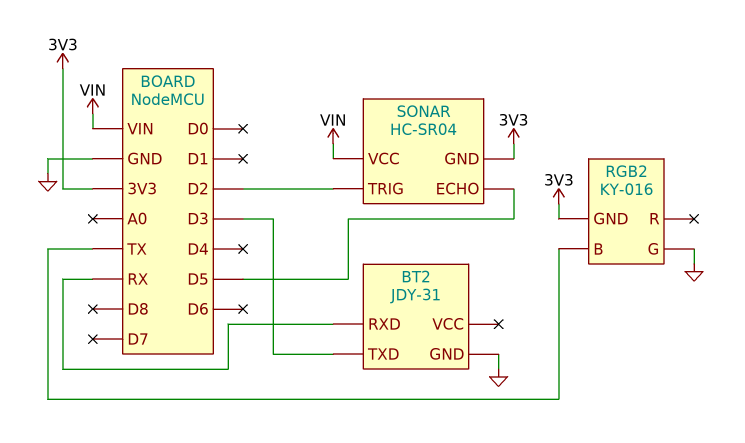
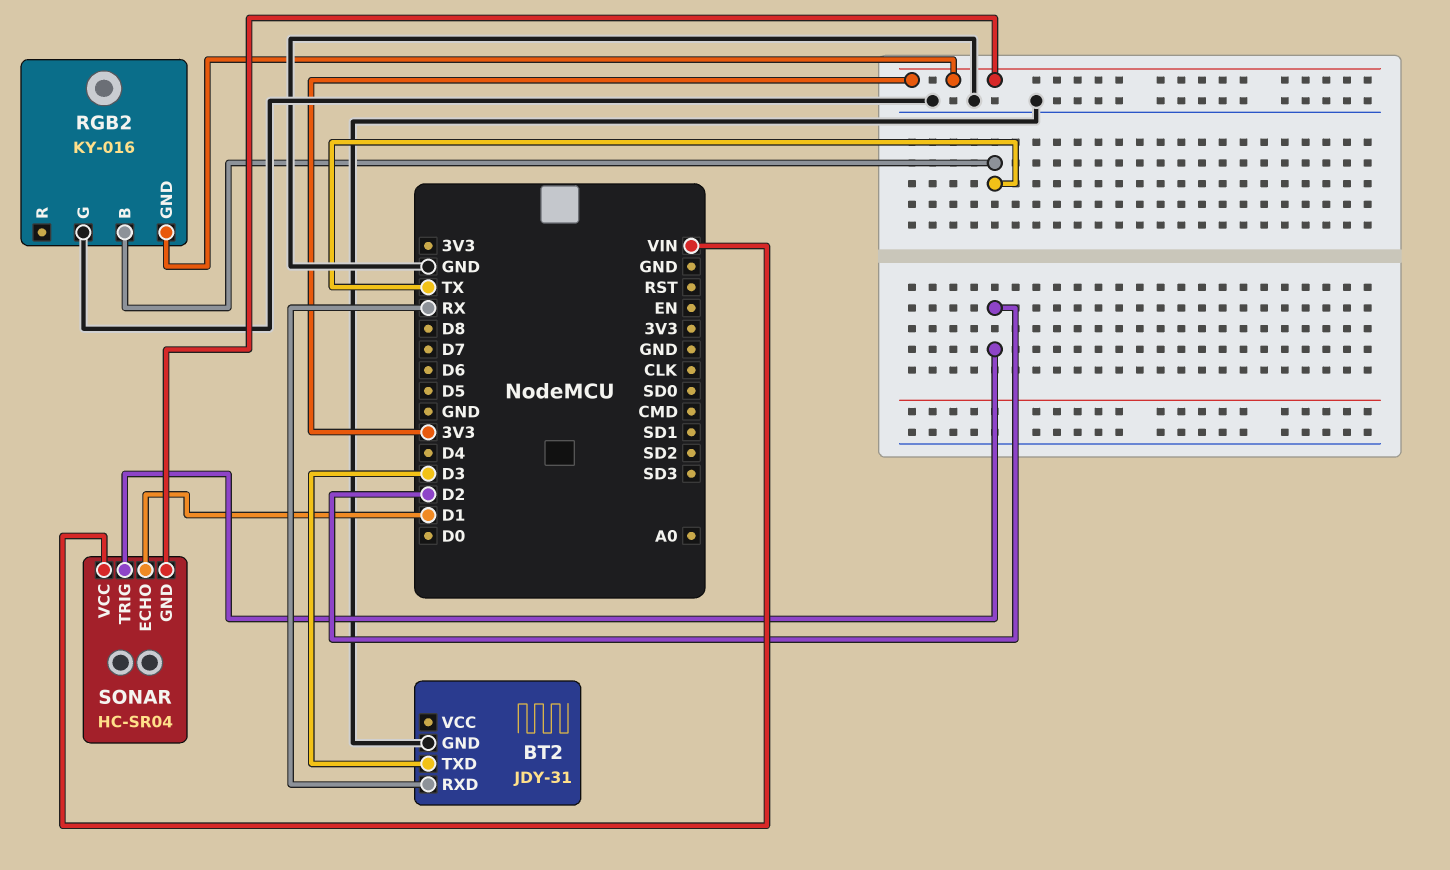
SONAR pin ECHO: D5 -> D1

